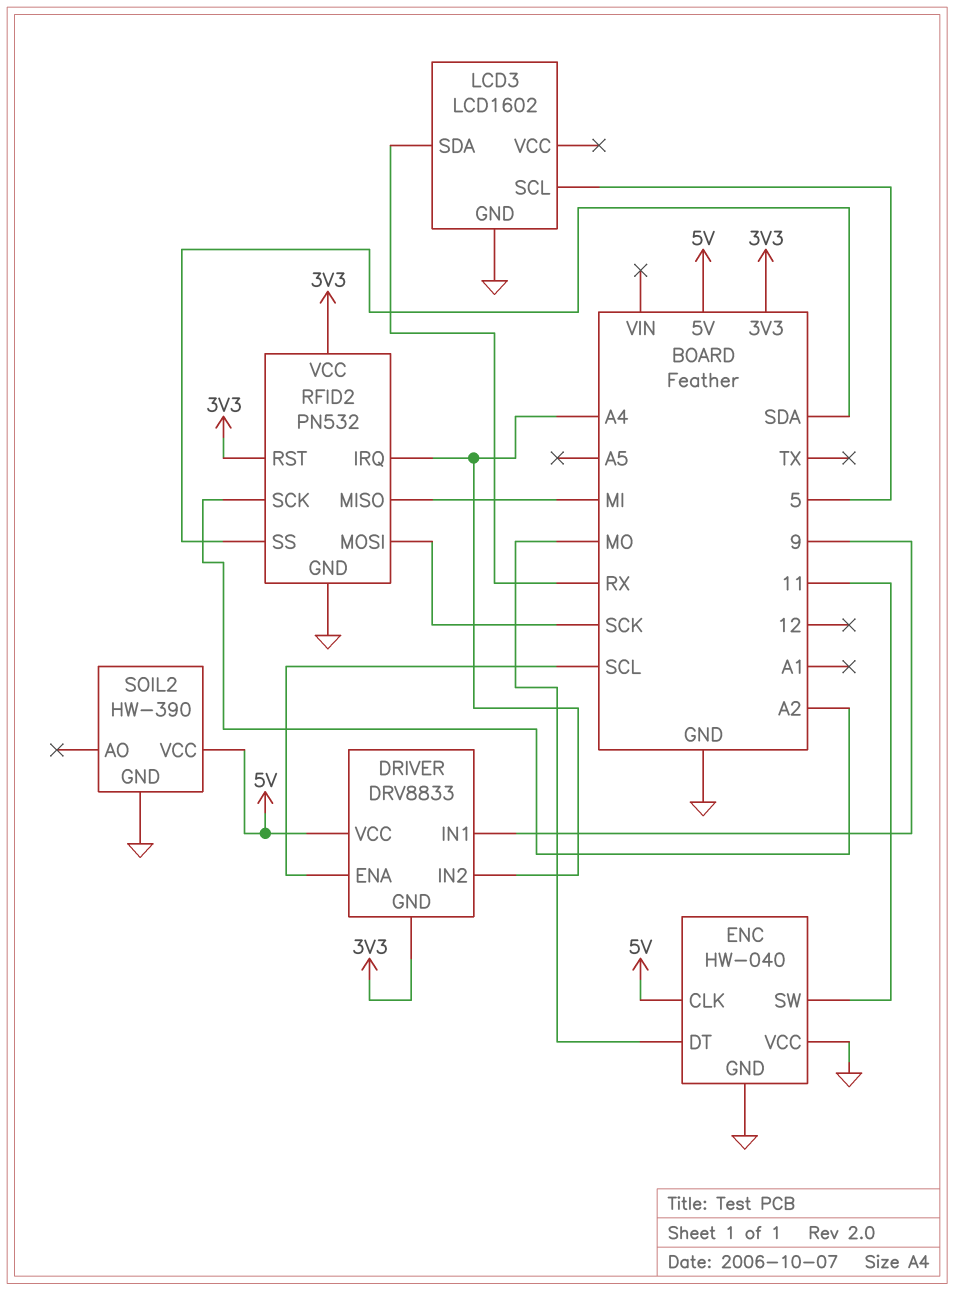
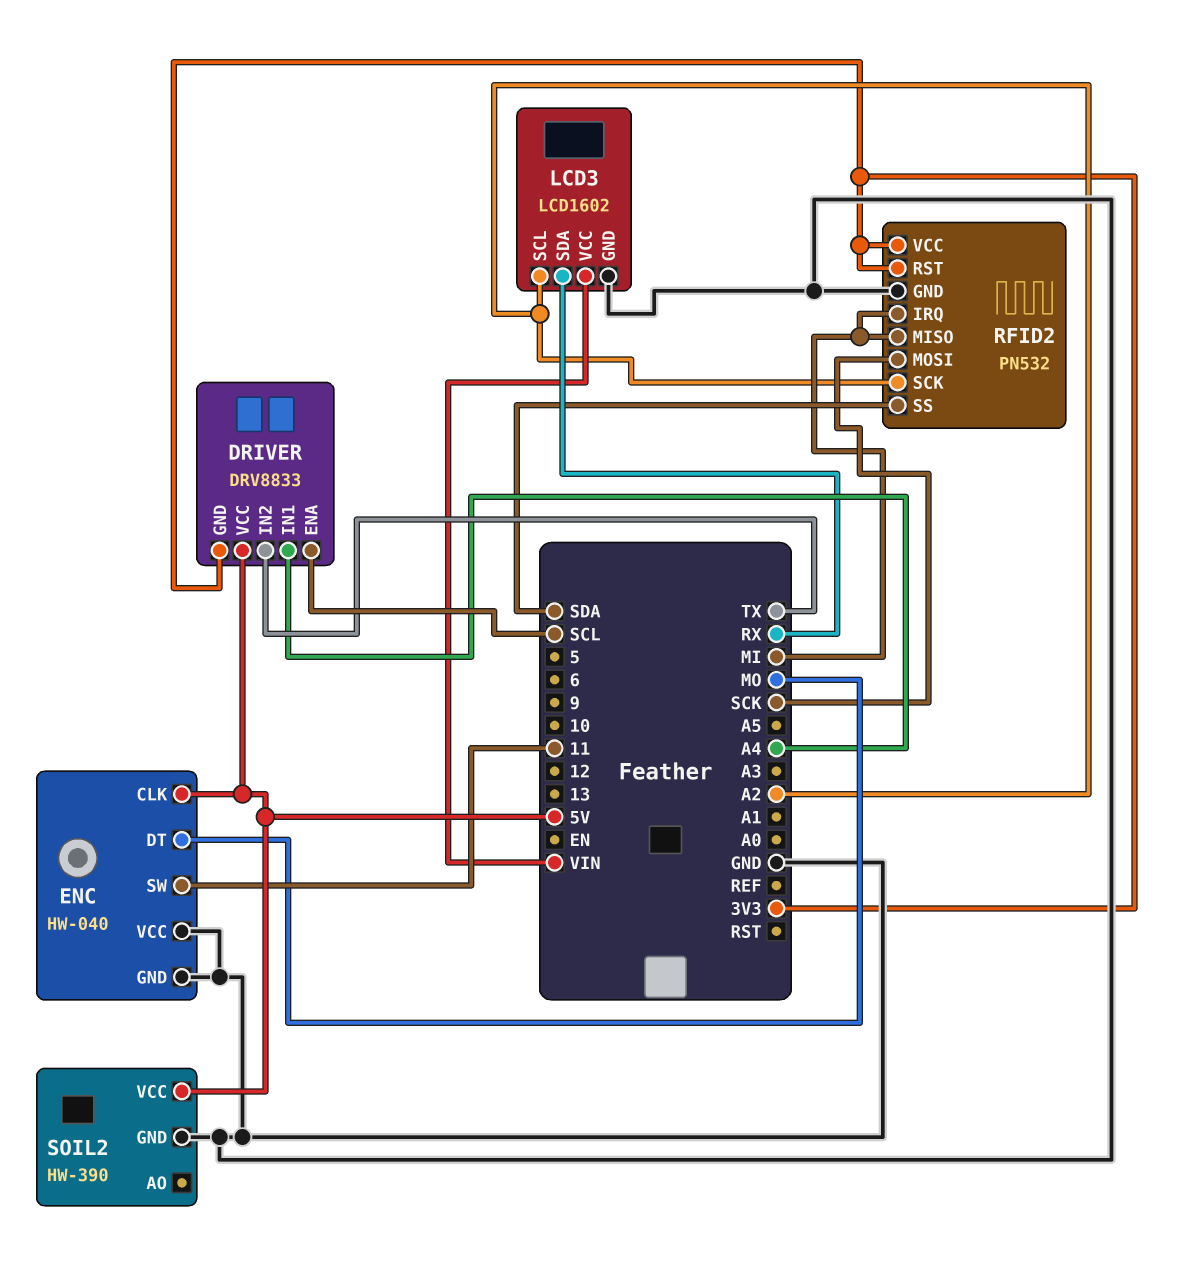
DRIVER pin IN1: 9 -> A4
DRIVER pin IN2: A4 -> TX
LCD3 pin SCL: 5 -> A2
LCD3 pin VCC: none -> VIN
RFID2 pin IRQ: A4 -> MI

